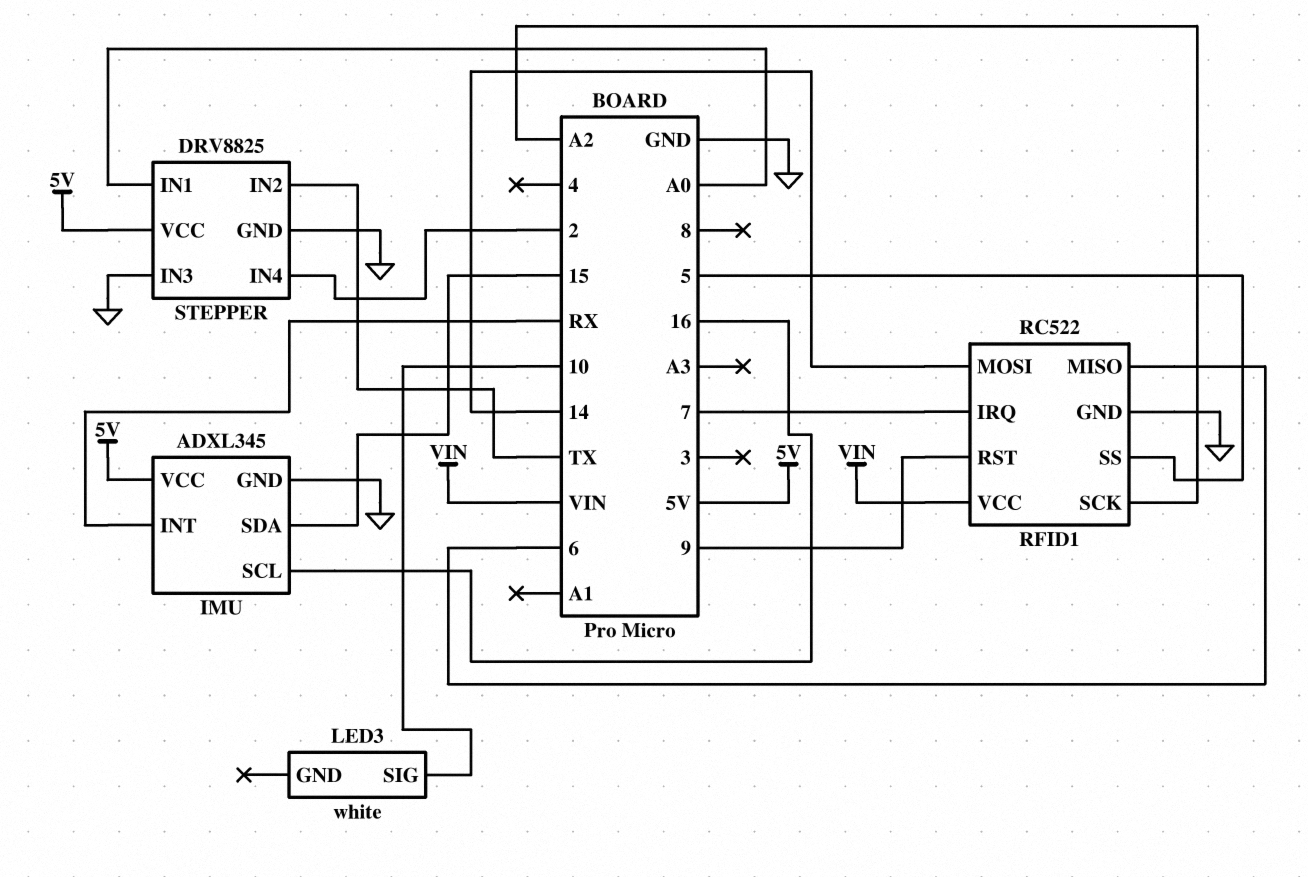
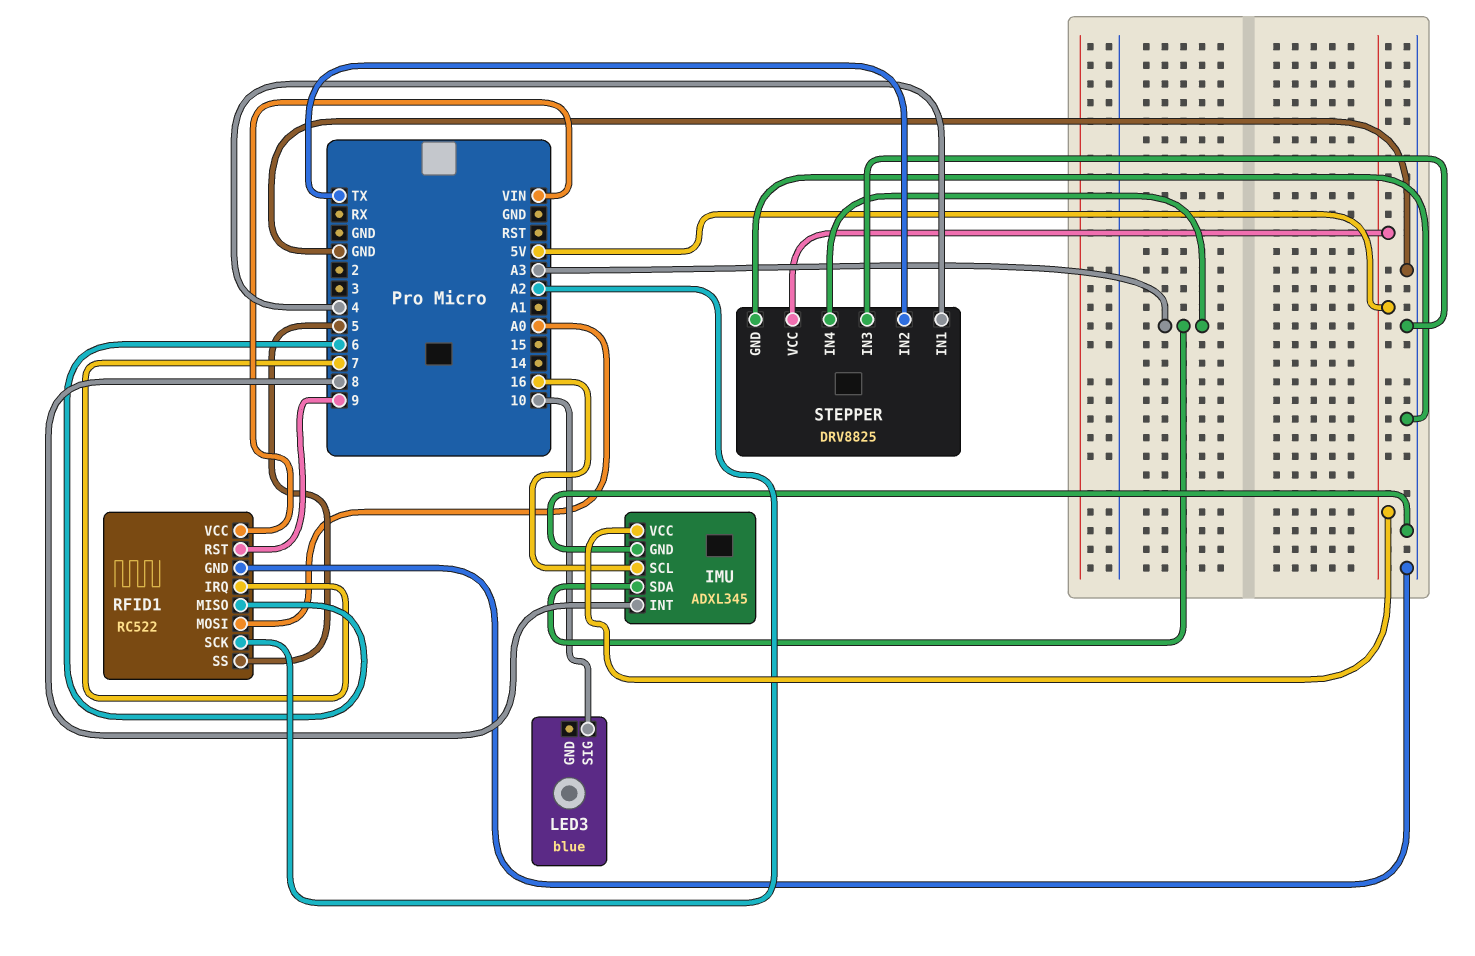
IMU pin INT: RX -> 8
IMU pin SDA: 15 -> A3
LED3: white -> blue
RFID1 pin MOSI: 14 -> A0
STEPPER pin IN1: A0 -> 4
STEPPER pin IN4: 2 -> A3

